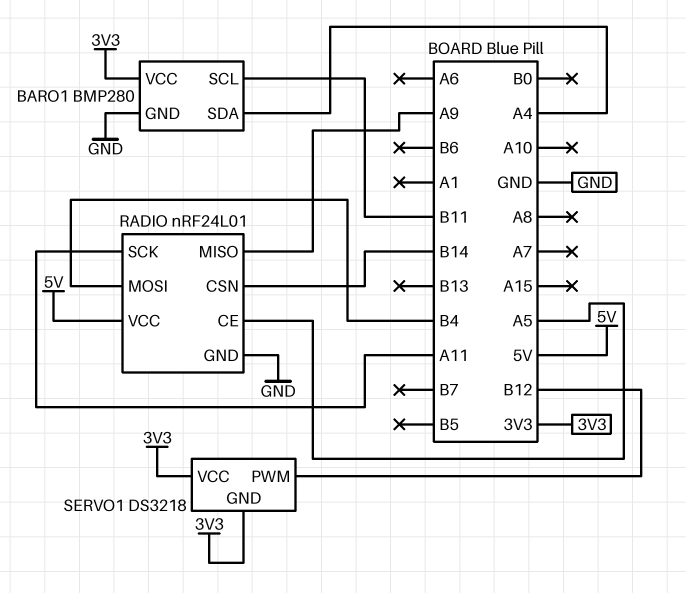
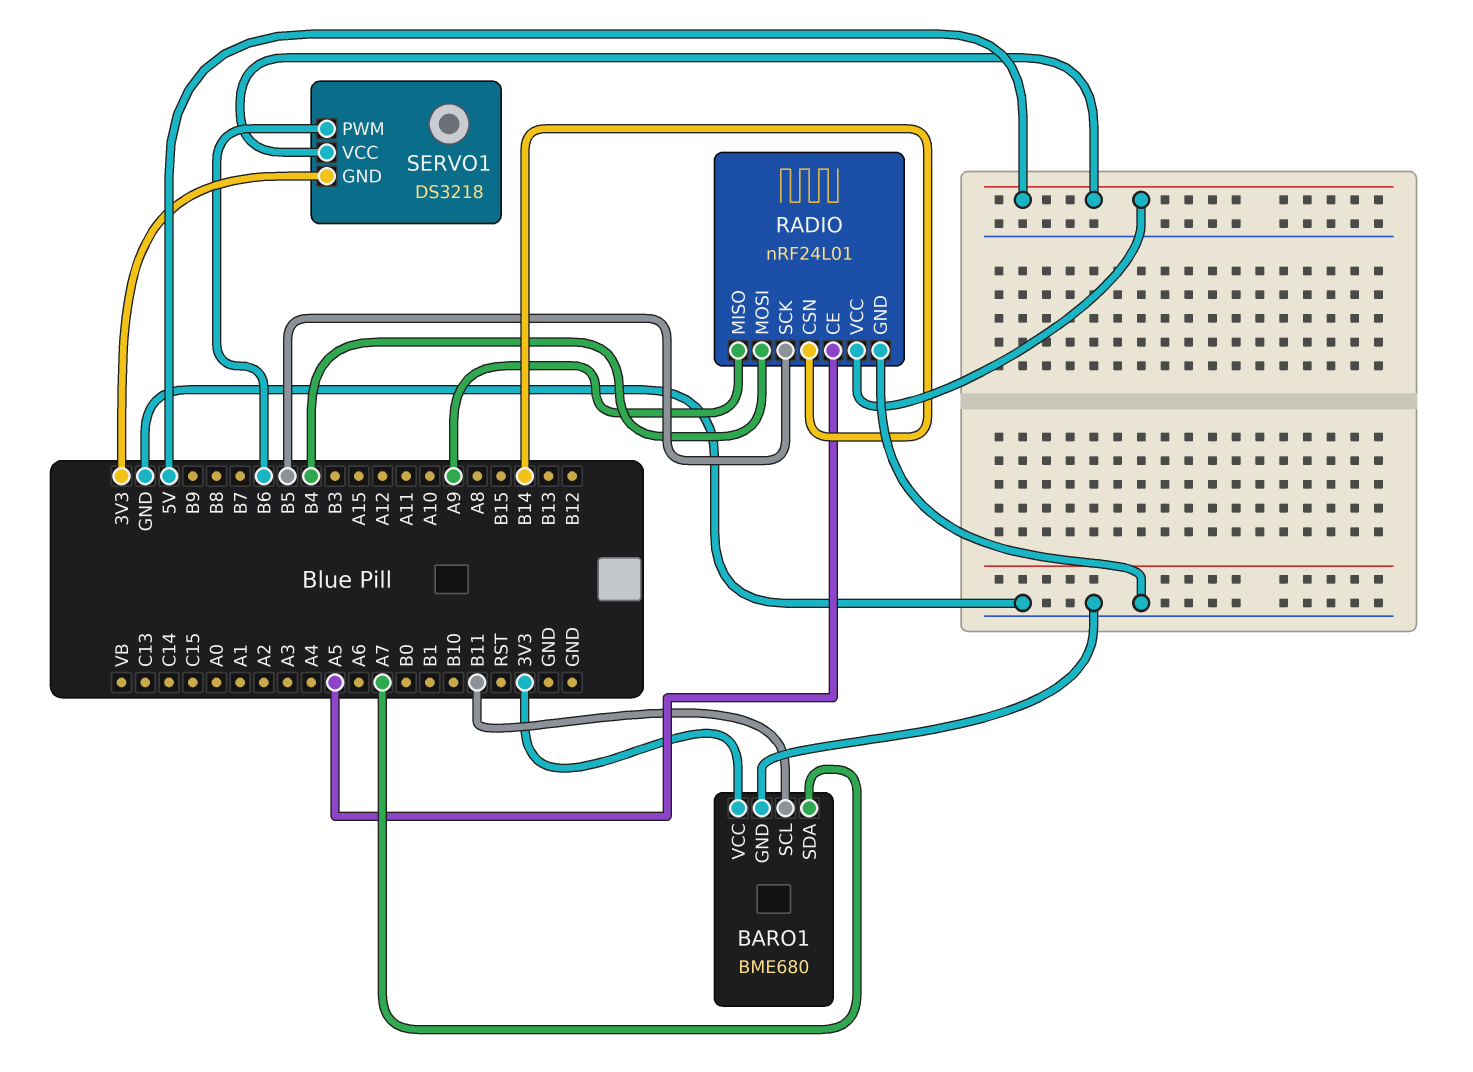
BARO1: BMP280 -> BME680
BARO1 pin SDA: A4 -> A7
RADIO pin SCK: A11 -> B5
SERVO1 pin PWM: B12 -> B6
SERVO1 pin VCC: 3V3 -> 5V

